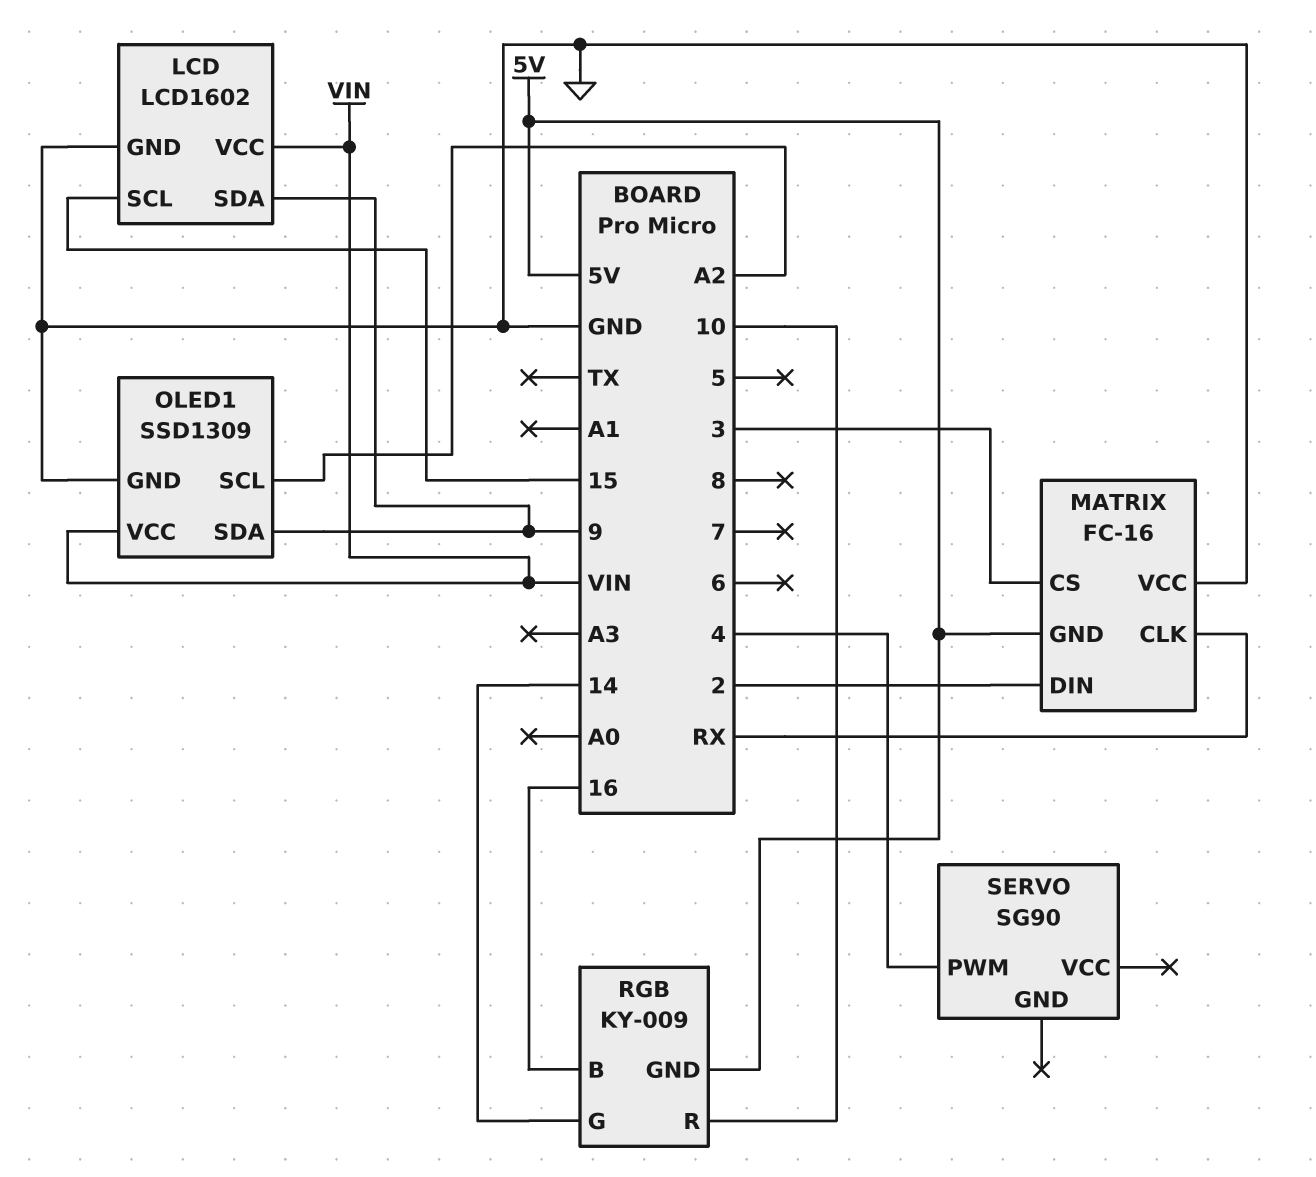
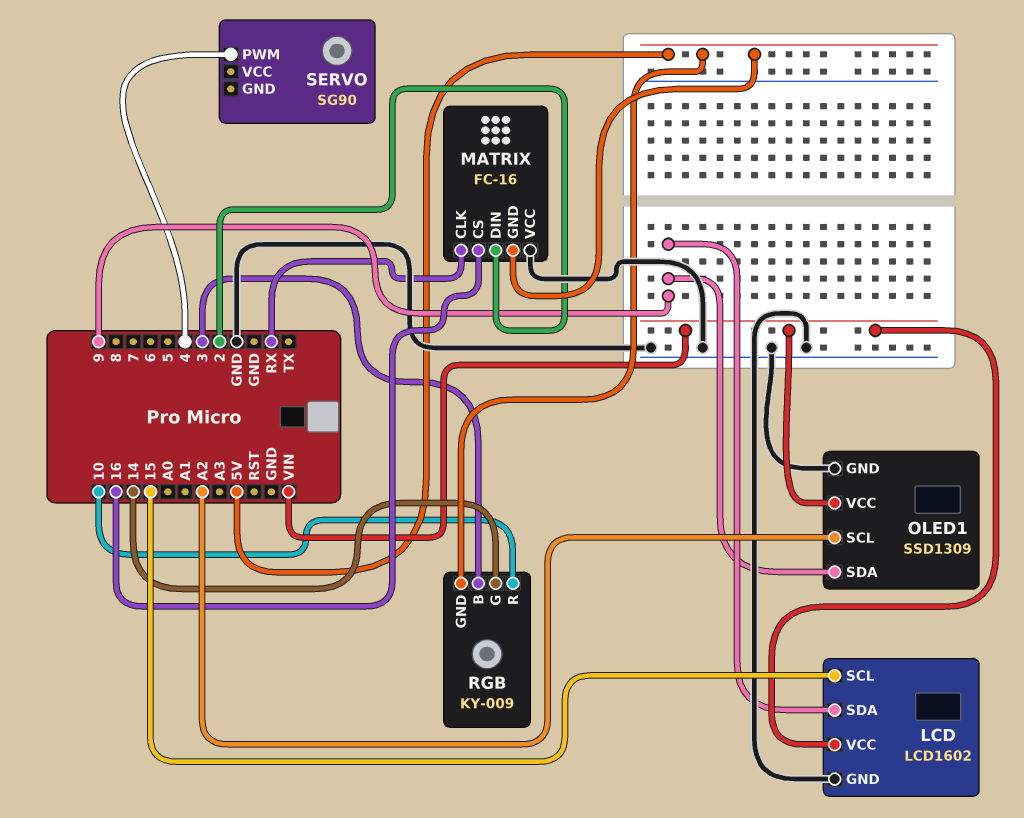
MATRIX pin CS: 3 -> 16
RGB pin B: 16 -> 3

